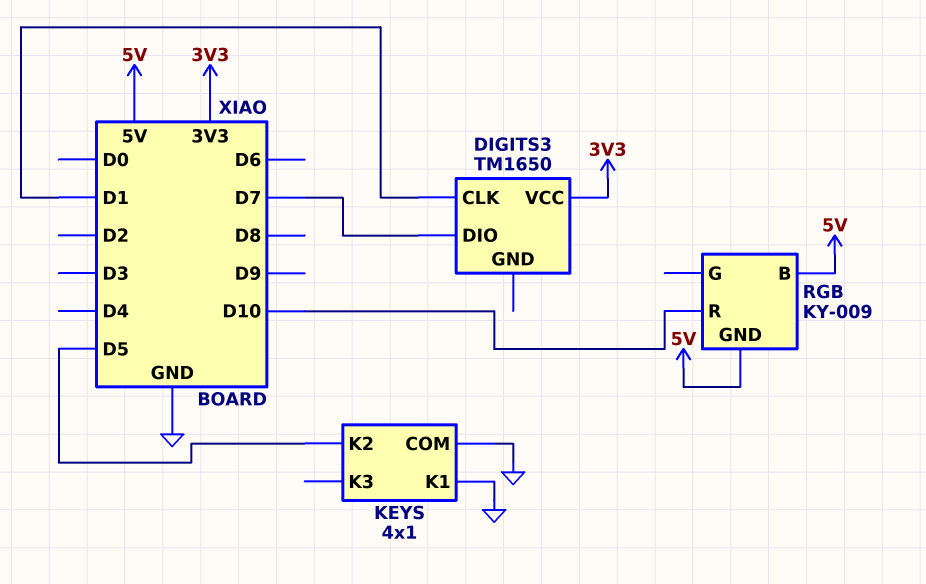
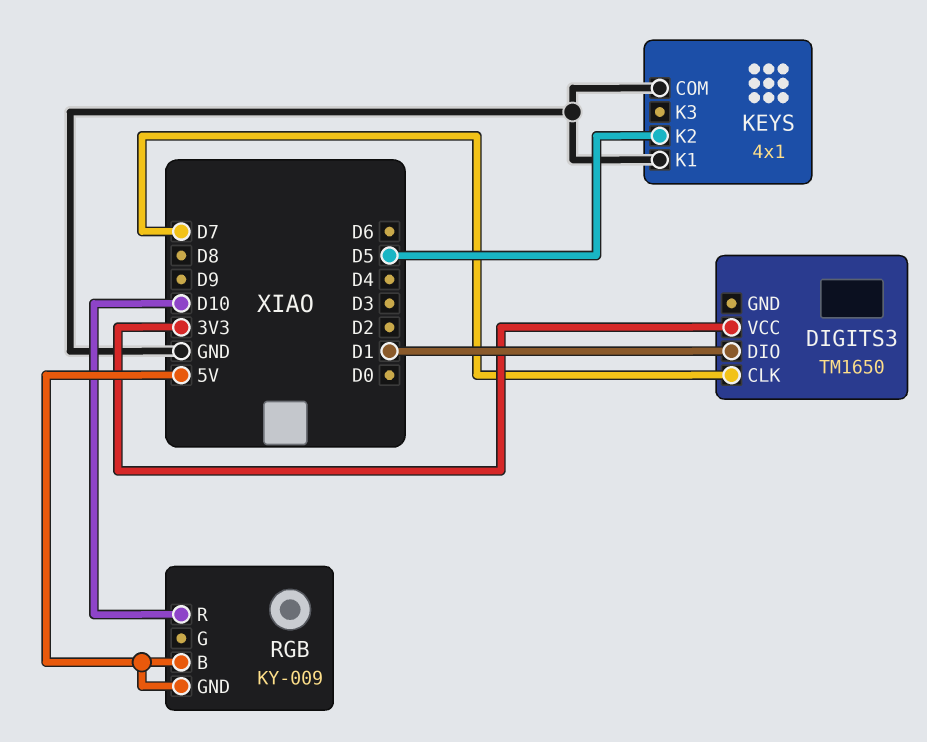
DIGITS3 pin CLK: D1 -> D7
DIGITS3 pin DIO: D7 -> D1

